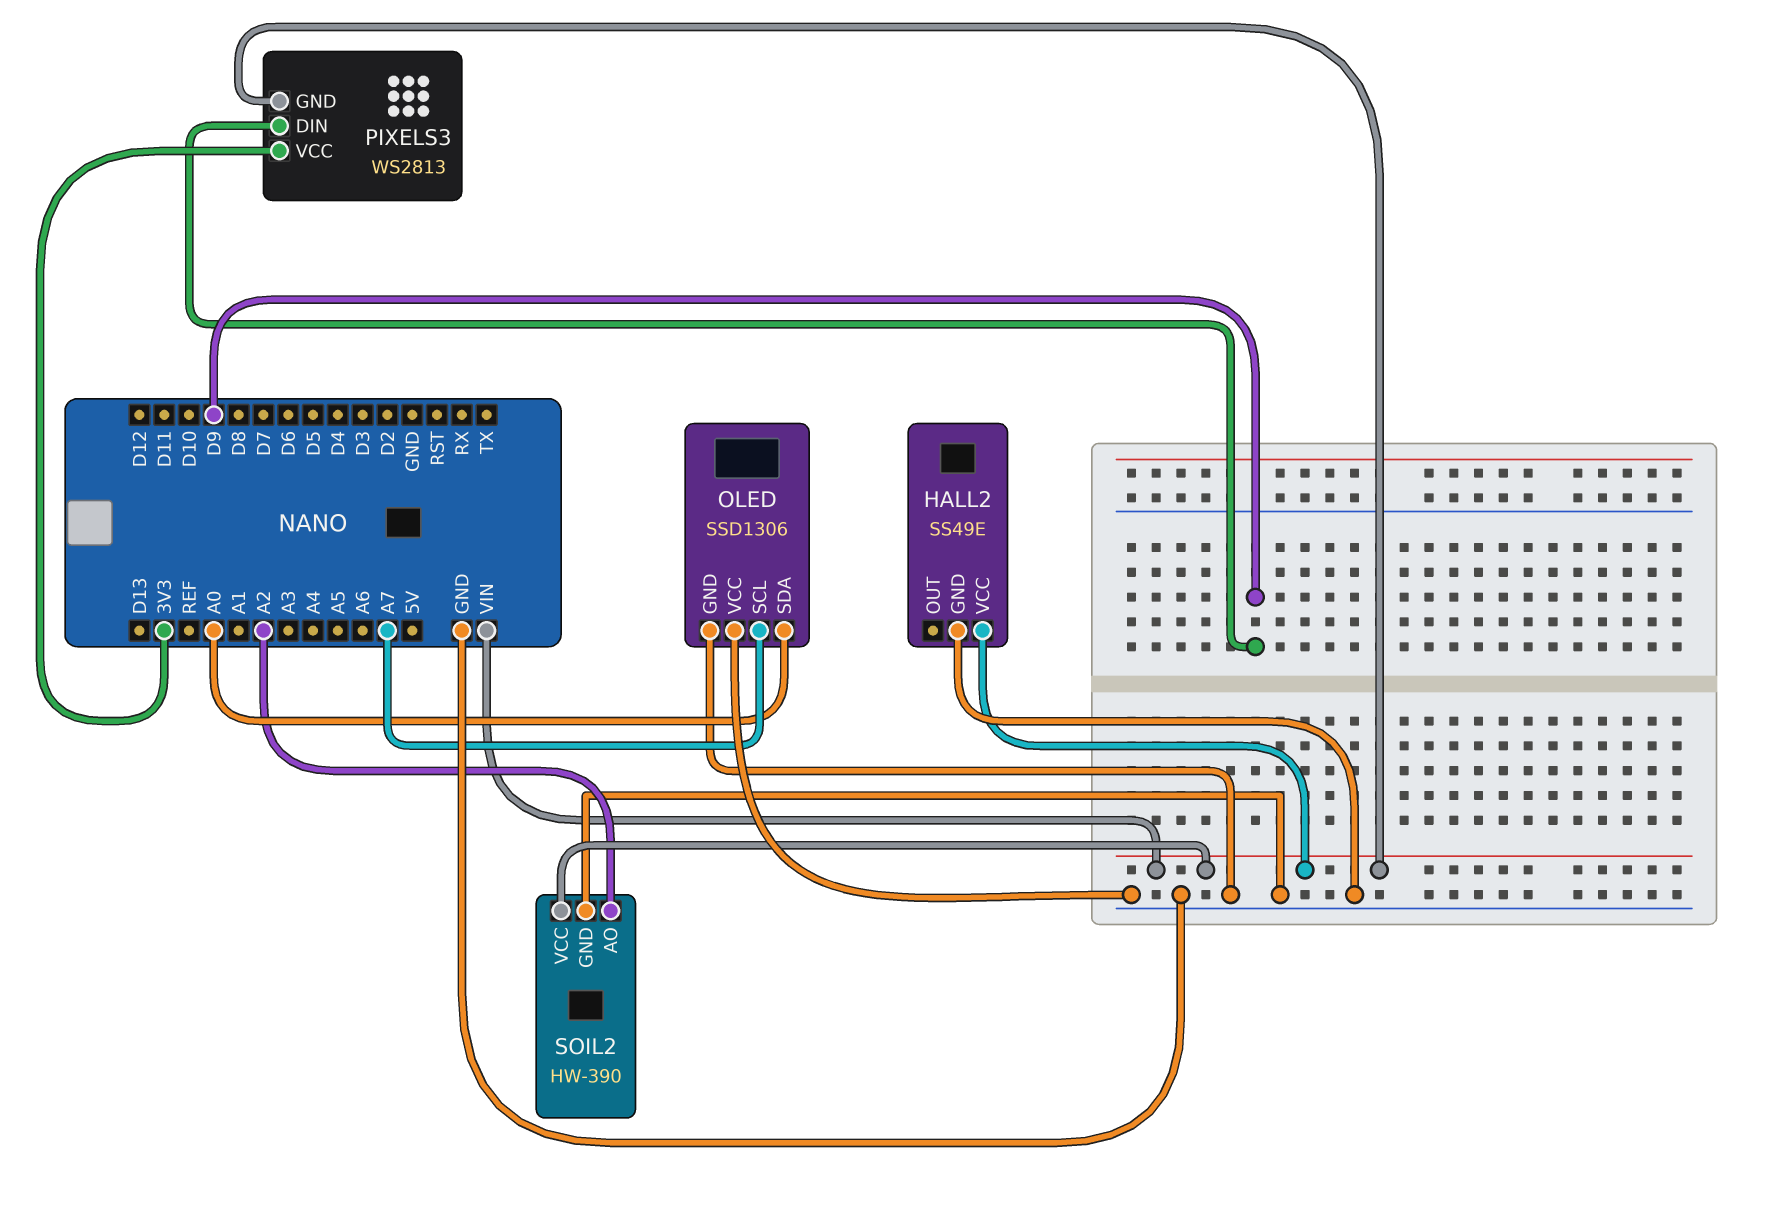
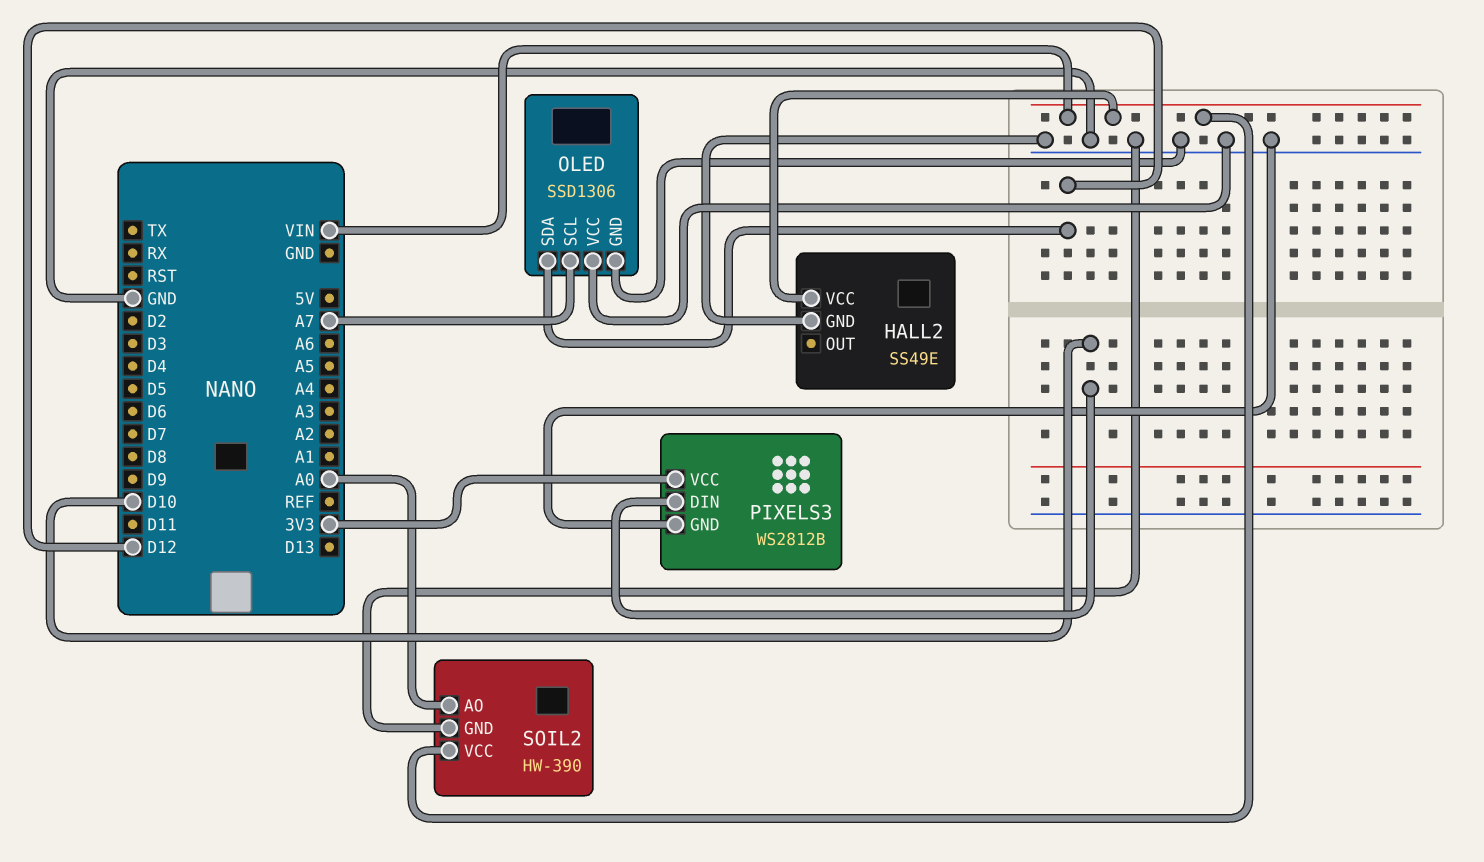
OLED pin SDA: A0 -> D12
PIXELS3: WS2813 -> WS2812B
PIXELS3 pin DIN: D9 -> D10
PIXELS3 pin GND: VIN -> GND
SOIL2 pin AO: A2 -> A0

